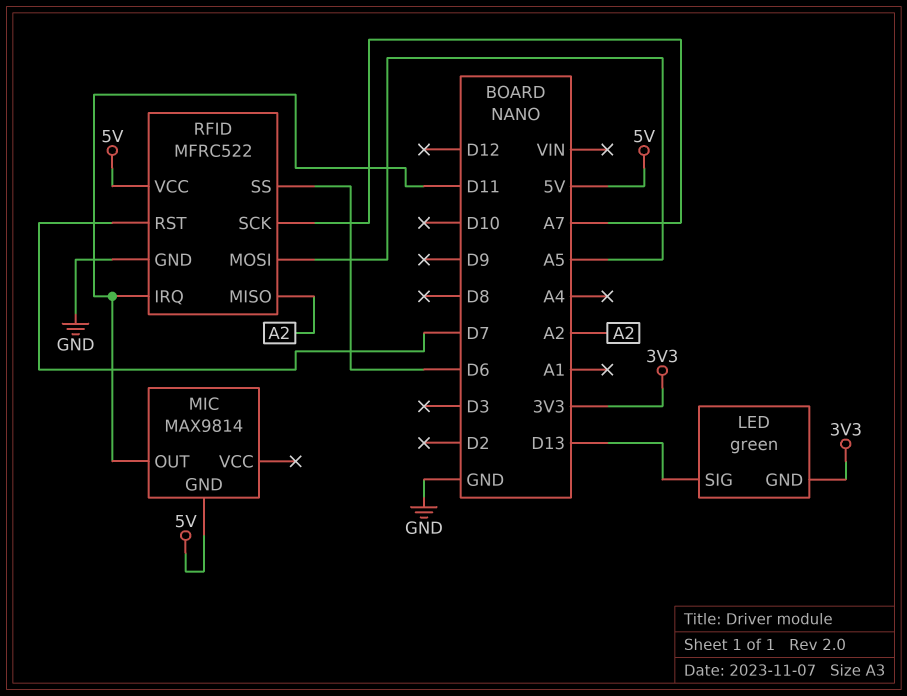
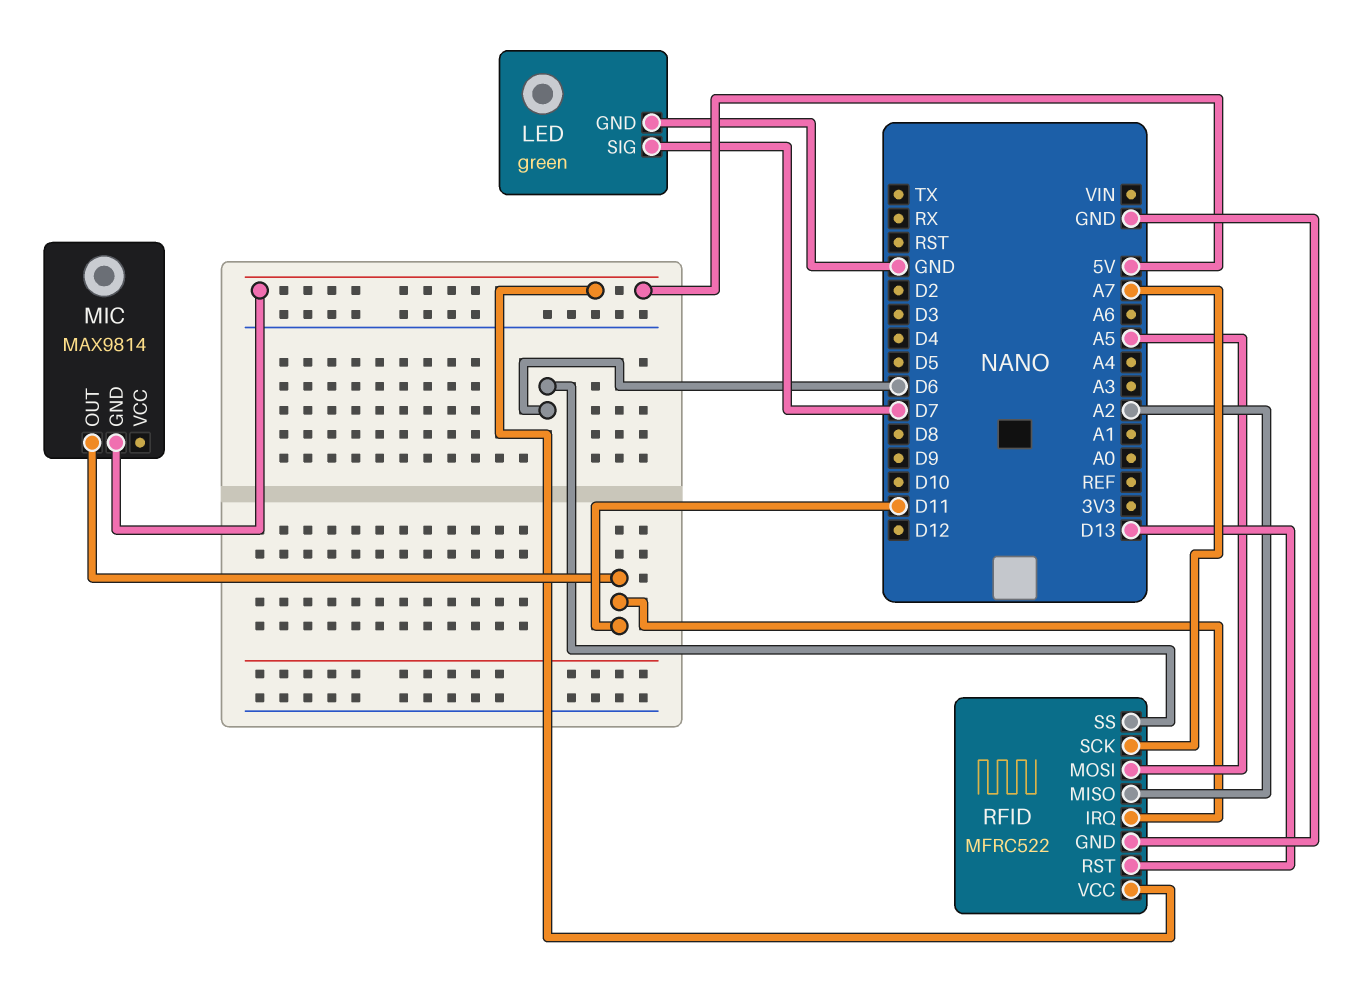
LED pin GND: 3V3 -> GND
LED pin SIG: D13 -> D7
RFID pin RST: D7 -> D13

